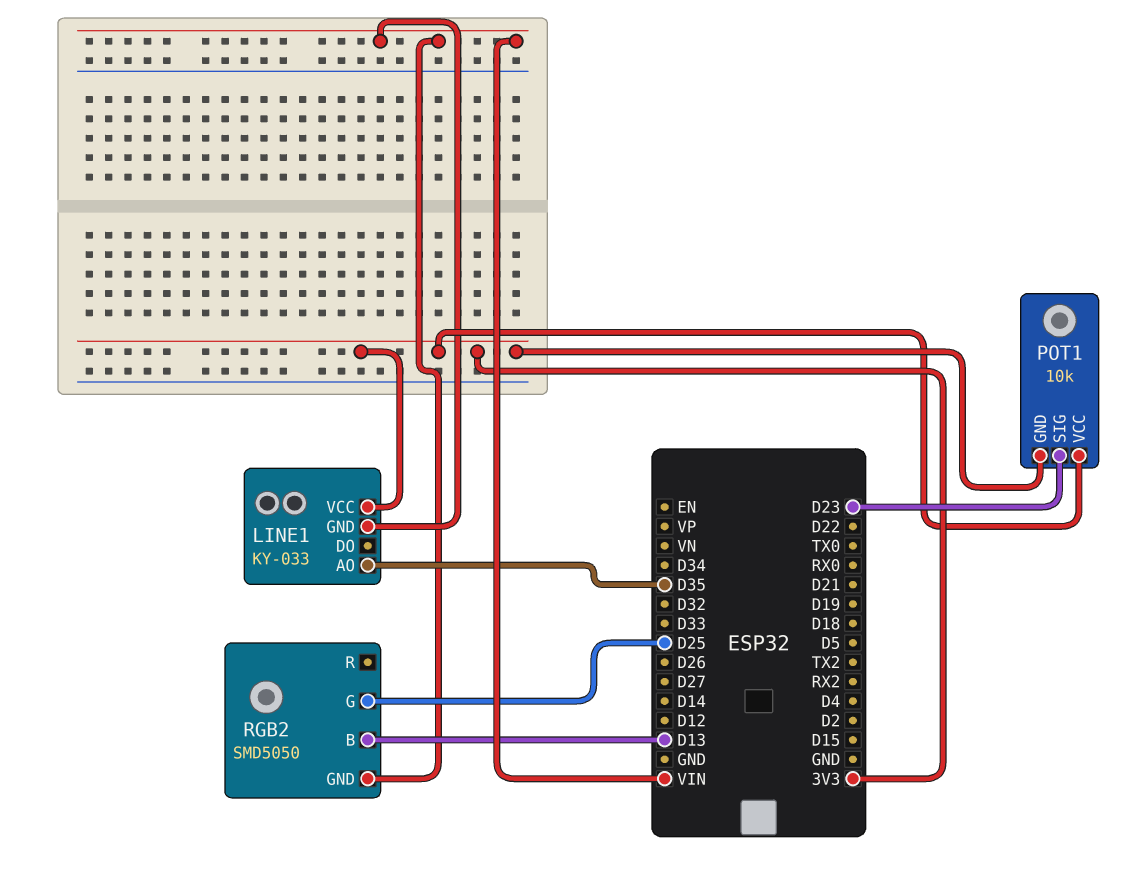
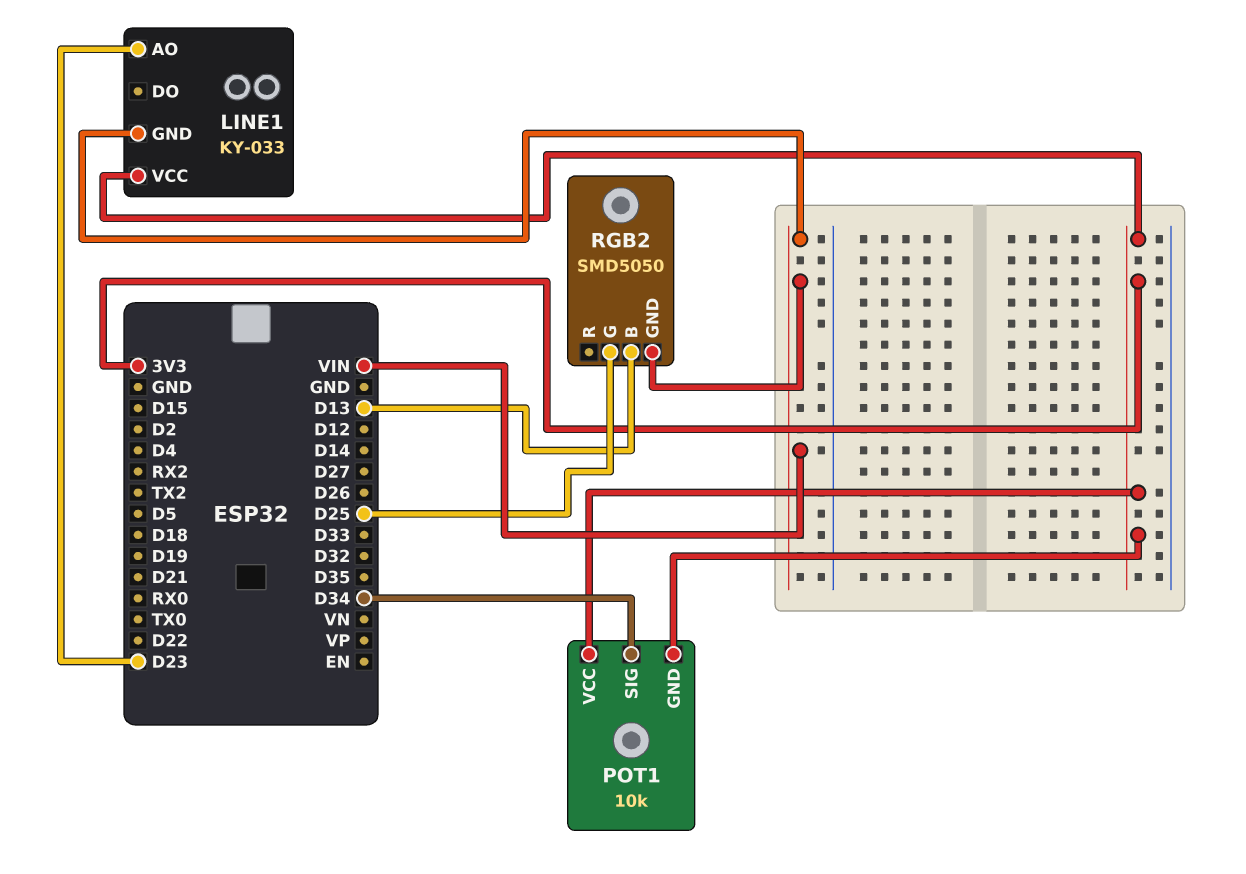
LINE1 pin AO: D35 -> D23
POT1 pin SIG: D23 -> D34

